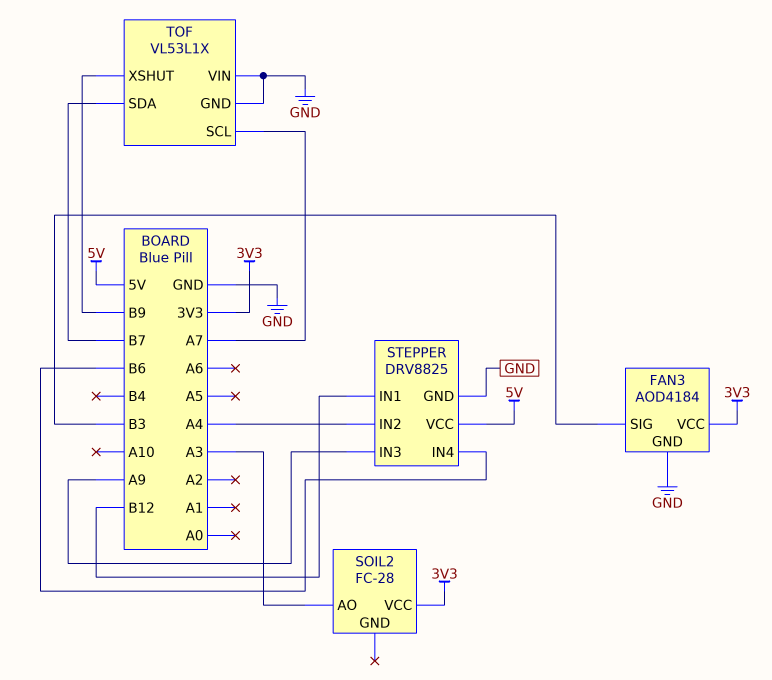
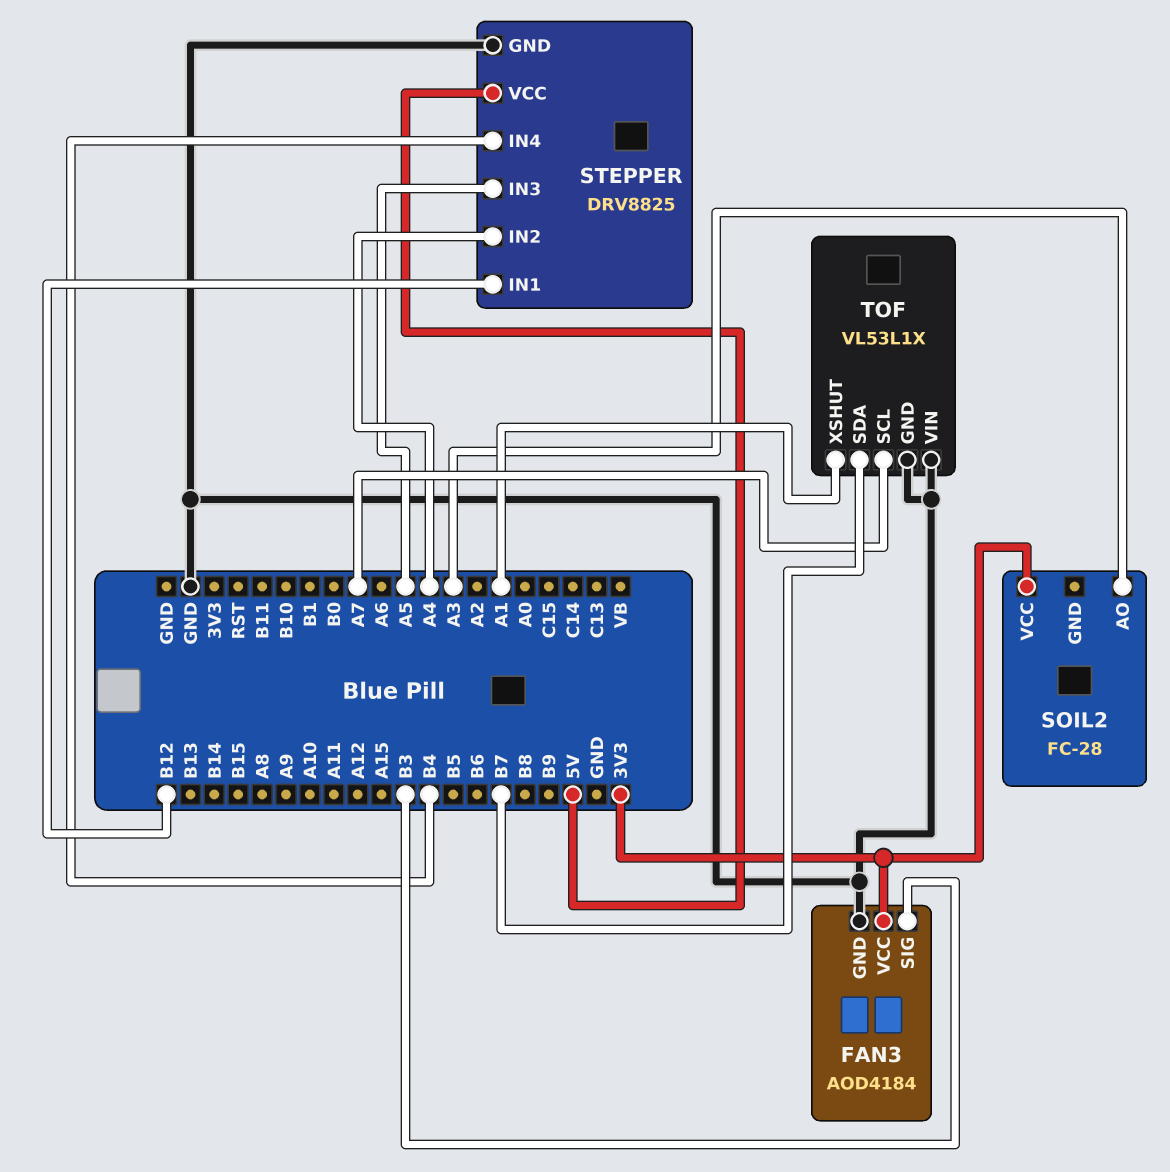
STEPPER pin IN3: A9 -> A5
STEPPER pin IN4: B6 -> B4
TOF pin XSHUT: B9 -> A1

